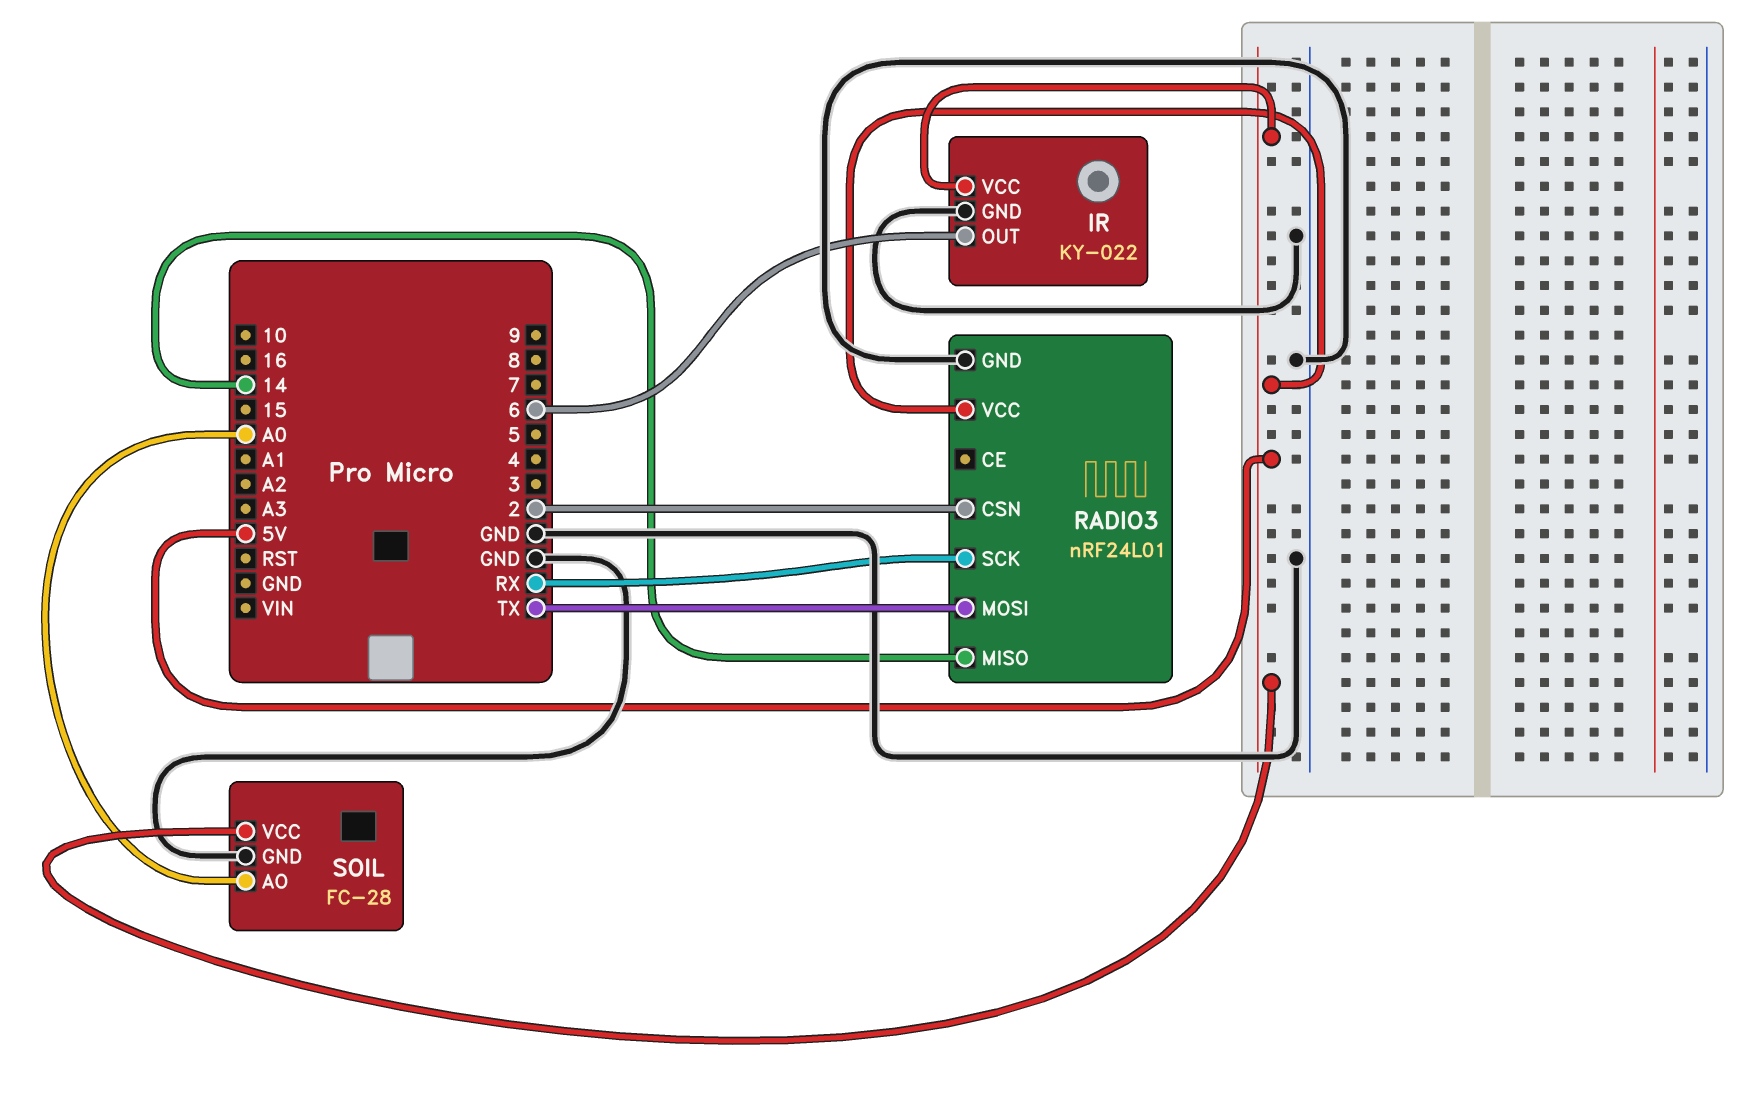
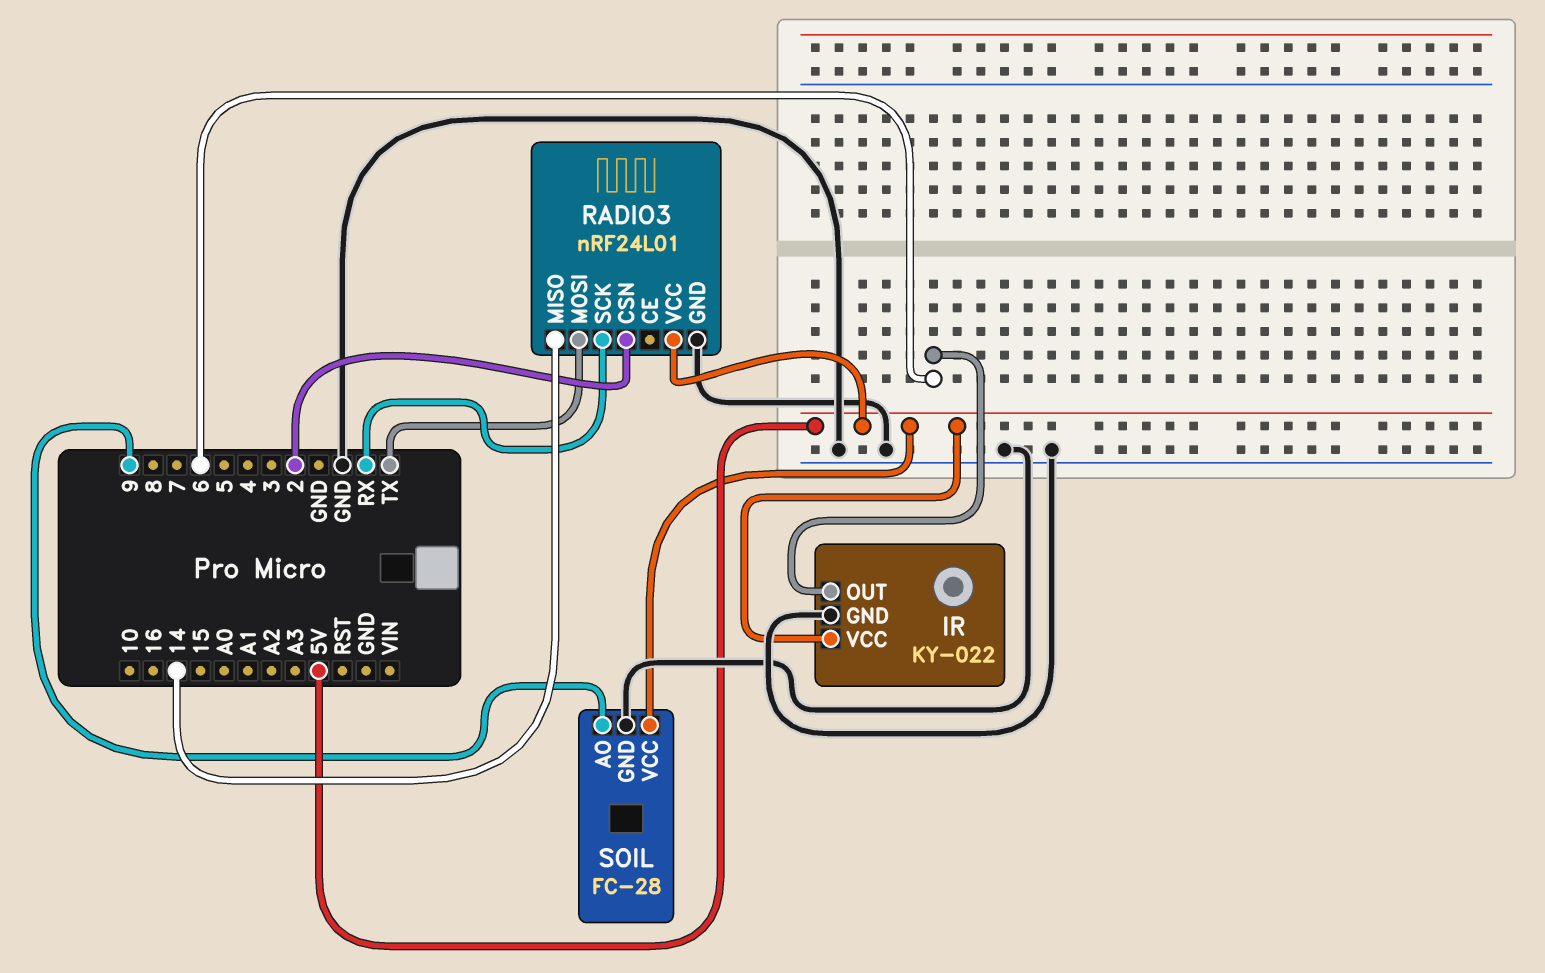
SOIL pin AO: A0 -> 9

